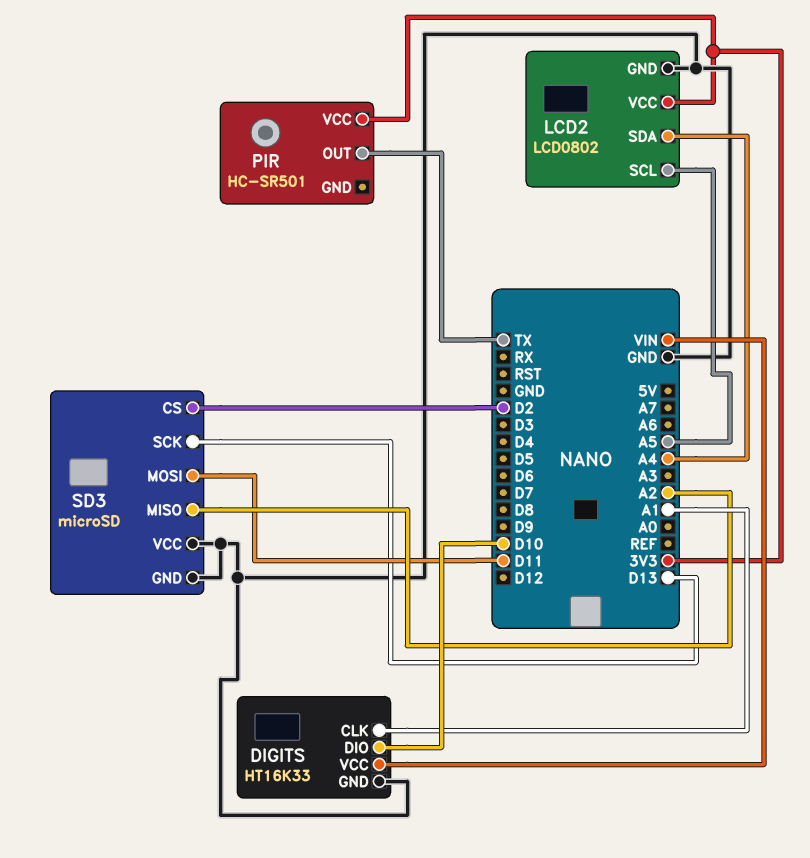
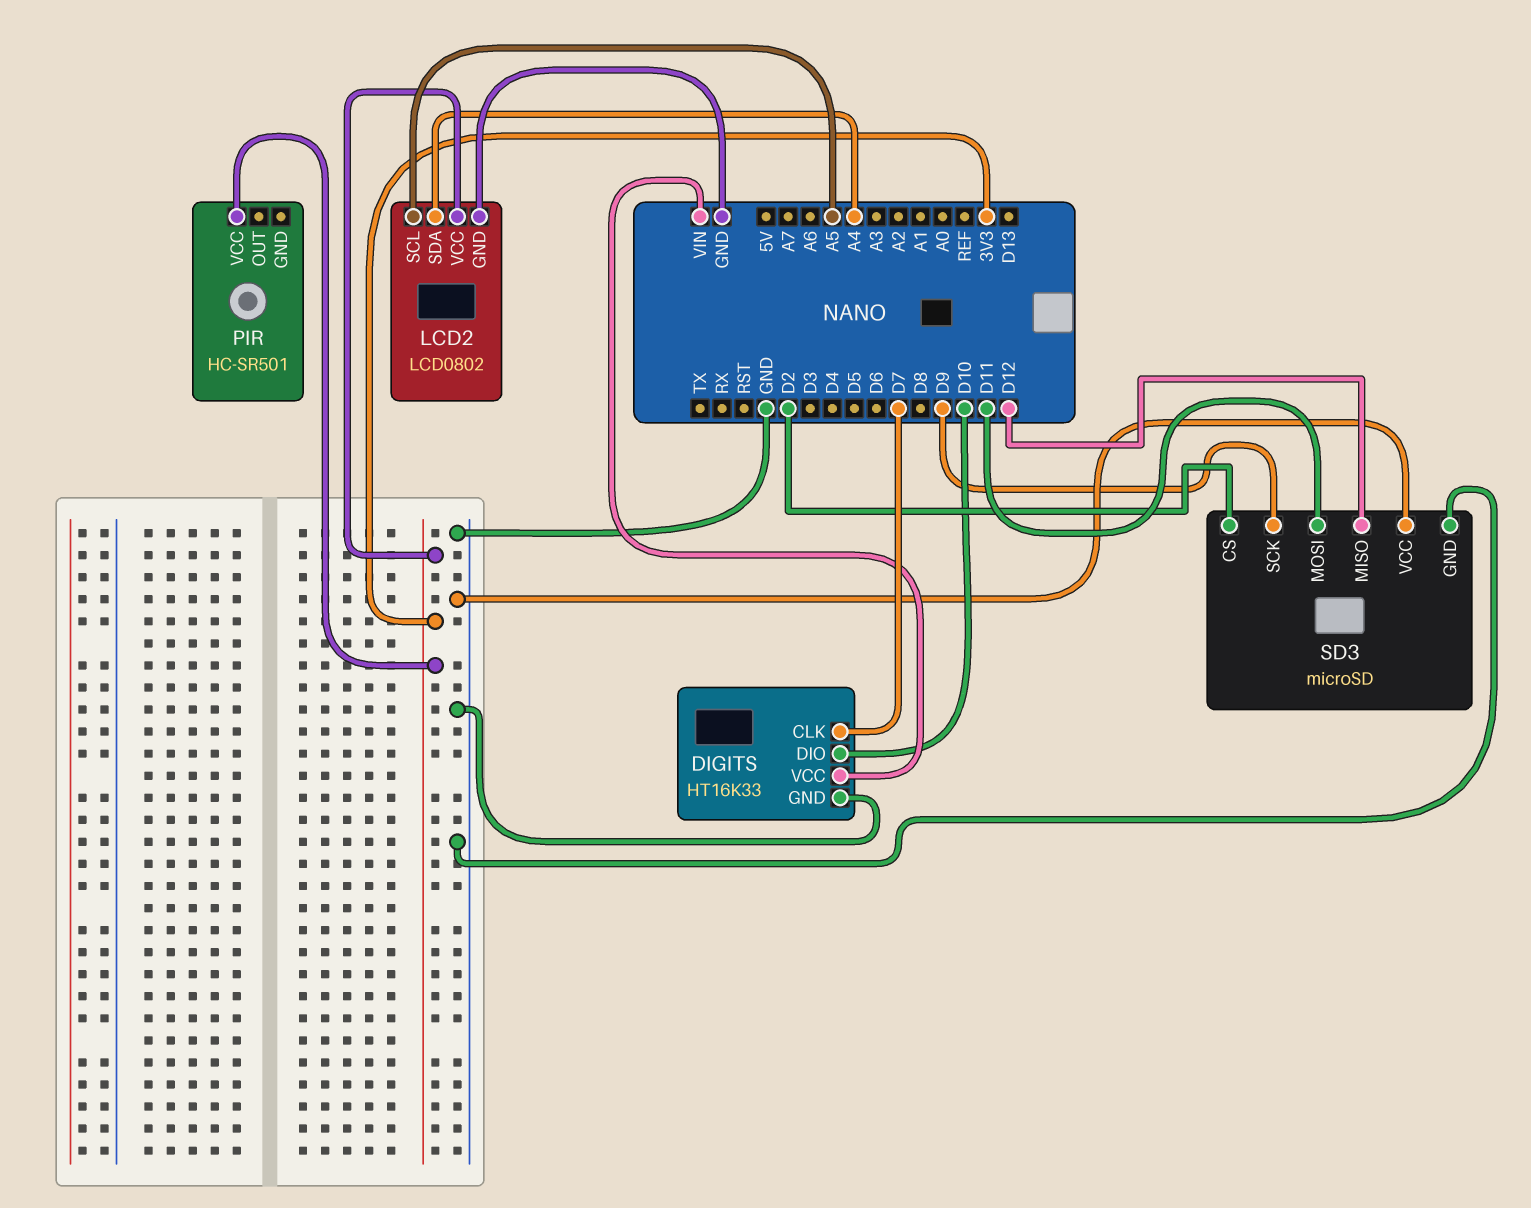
DIGITS pin CLK: A1 -> D7
PIR pin OUT: TX -> none
SD3 pin MISO: A2 -> D12
SD3 pin SCK: D13 -> D9

